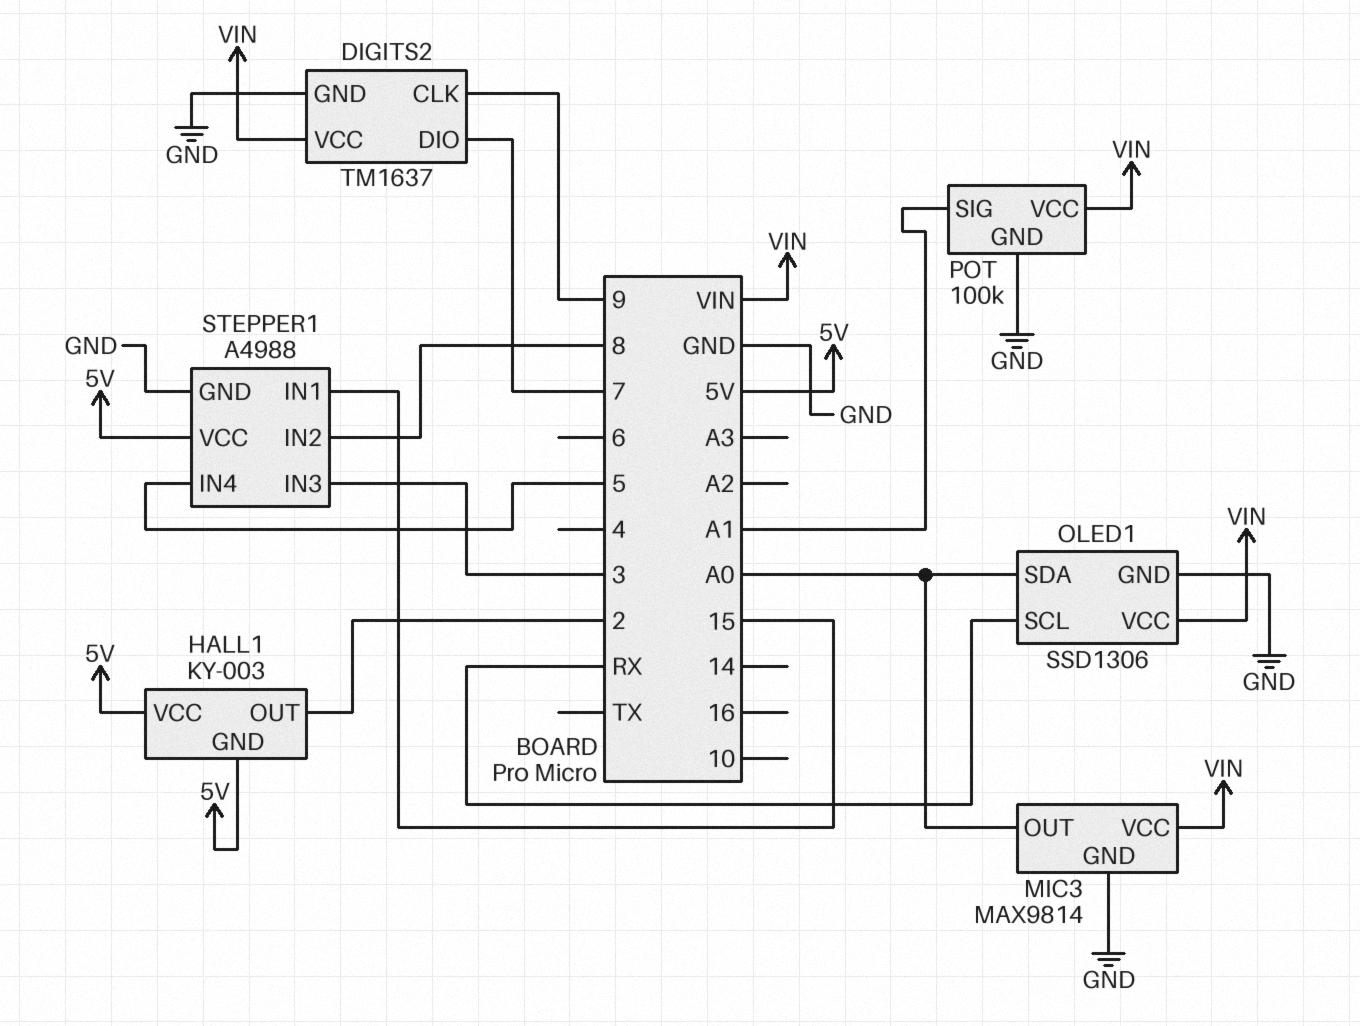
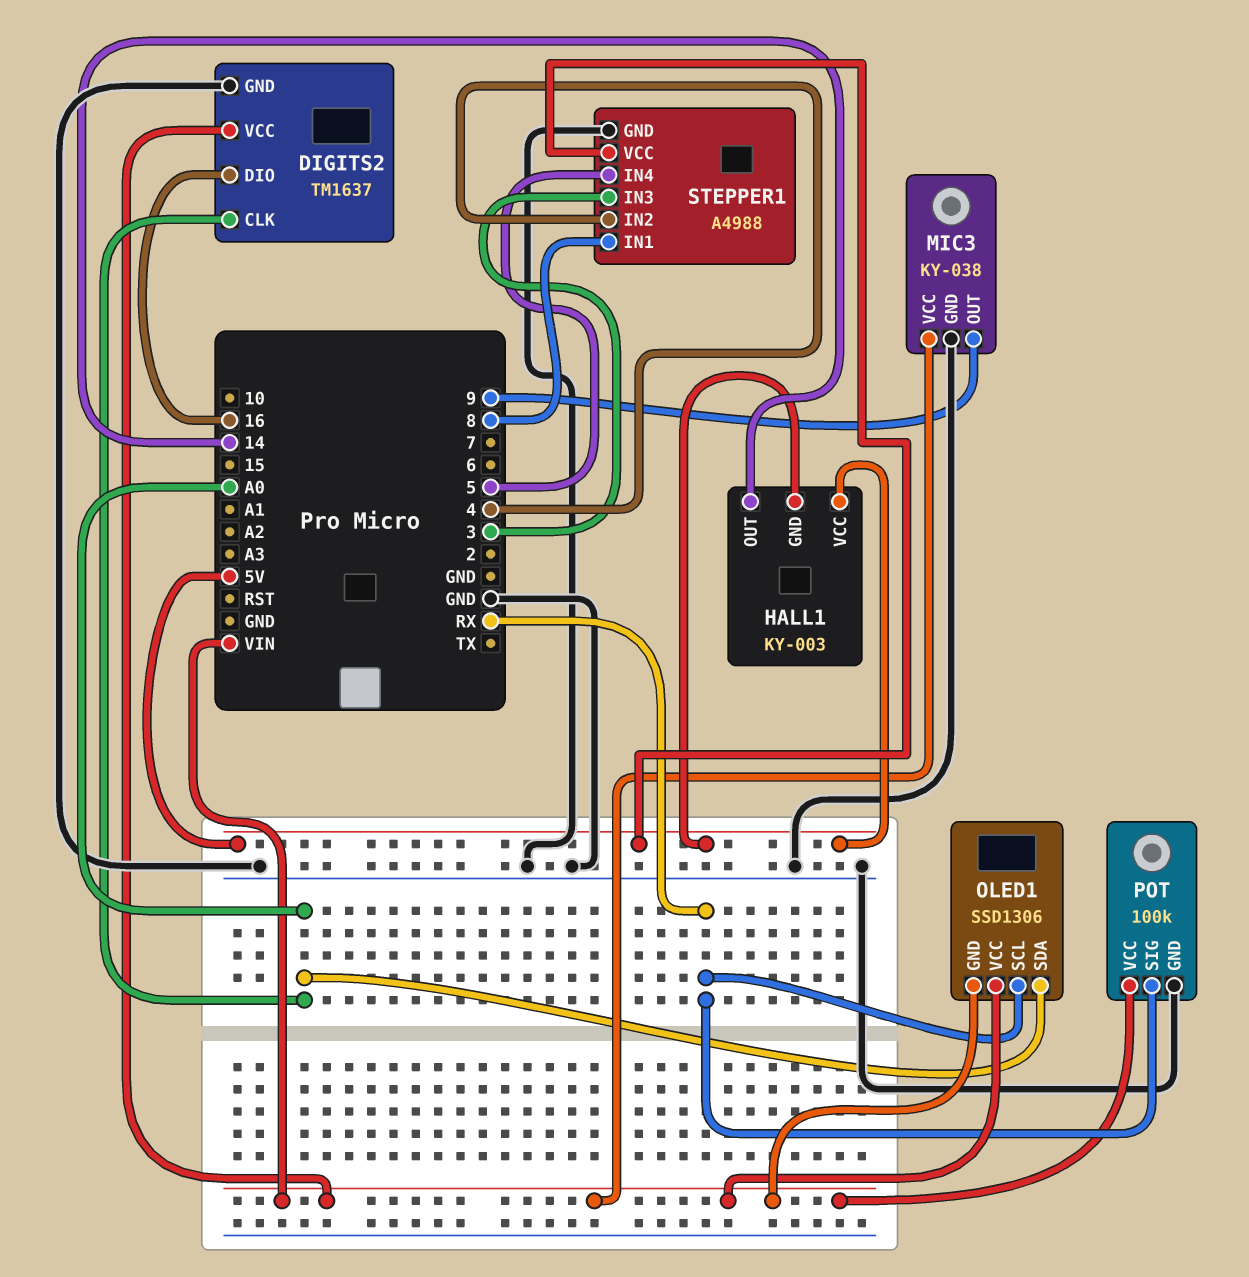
DIGITS2 pin CLK: 9 -> A0
DIGITS2 pin DIO: 7 -> 16
HALL1 pin OUT: 2 -> 14
MIC3: MAX9814 -> KY-038
MIC3 pin OUT: A0 -> 9
OLED1 pin GND: GND -> VIN
POT pin SIG: A1 -> RX
STEPPER1 pin IN1: 15 -> 8
STEPPER1 pin IN2: 8 -> 4

